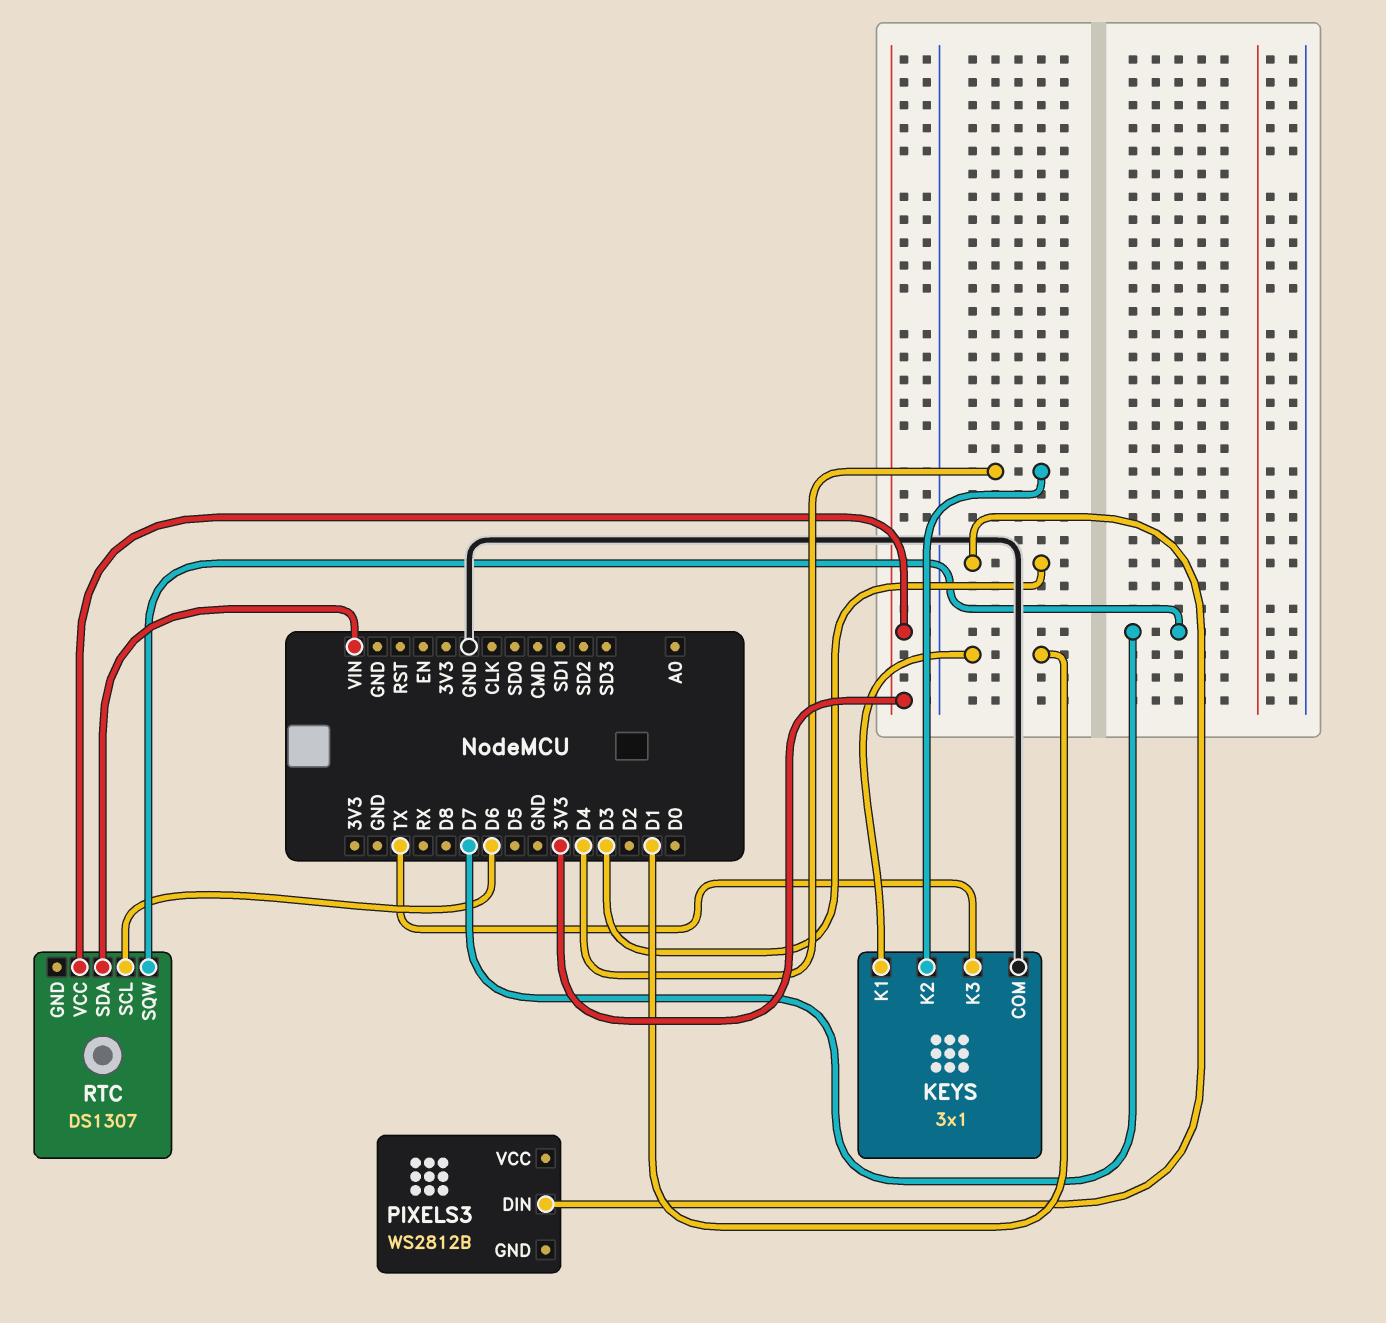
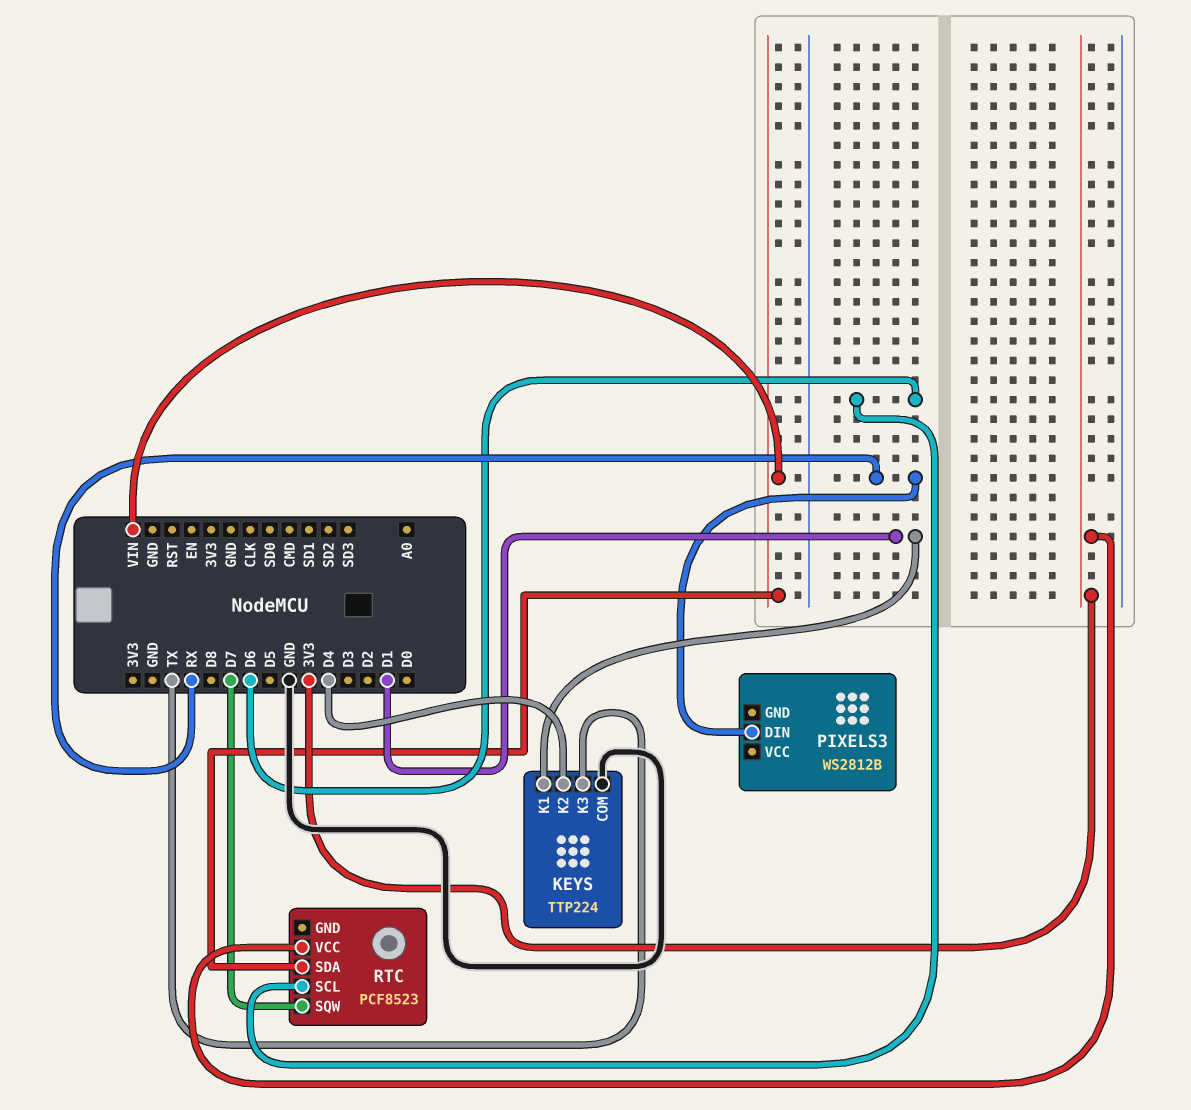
KEYS: 3x1 -> TTP224
PIXELS3 pin DIN: D3 -> RX
RTC: DS1307 -> PCF8523

